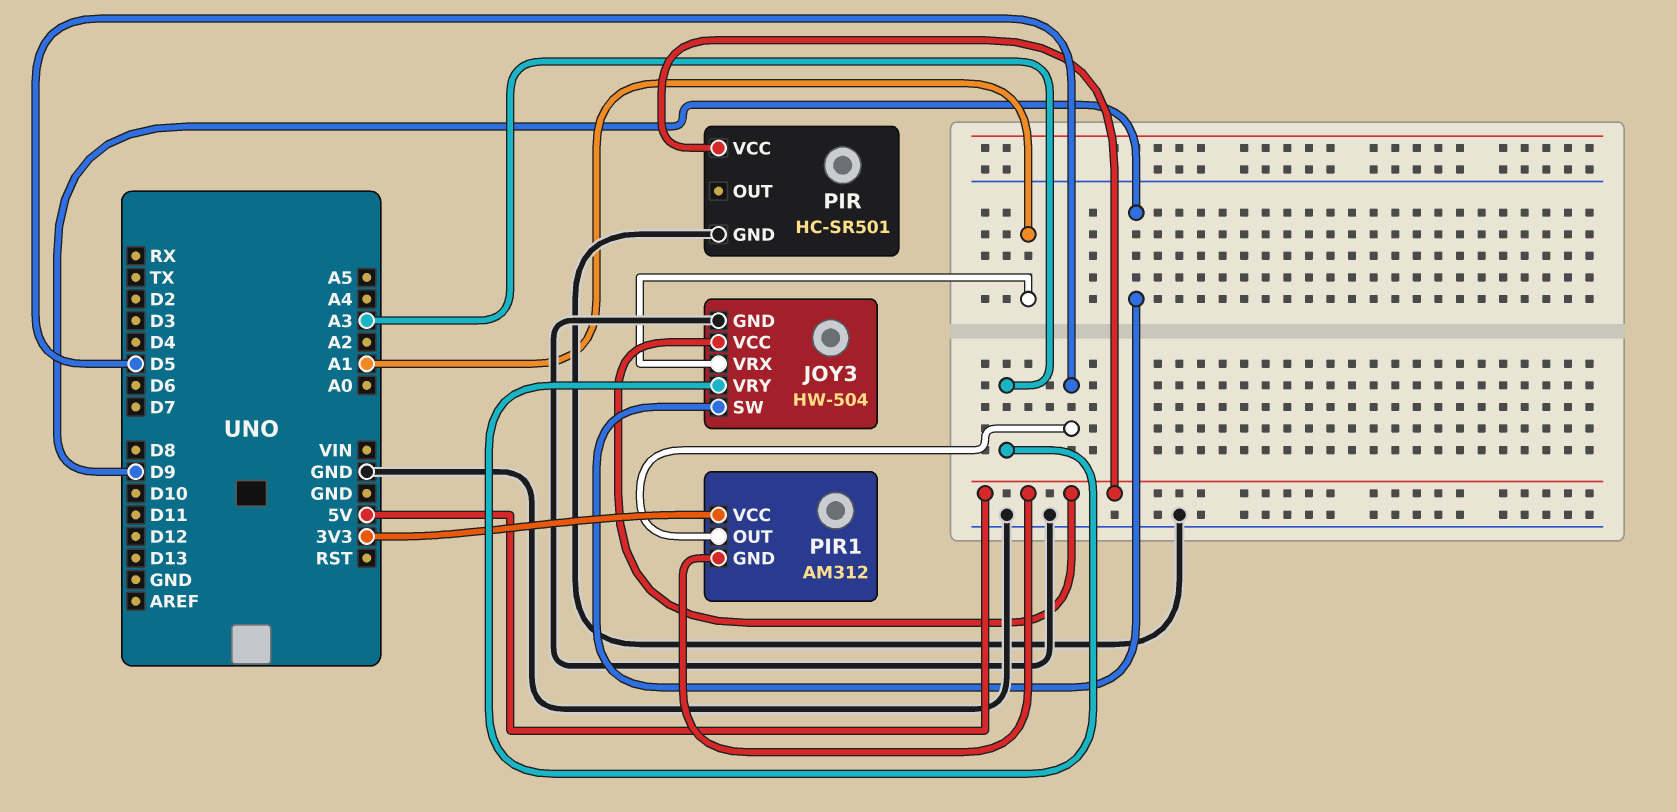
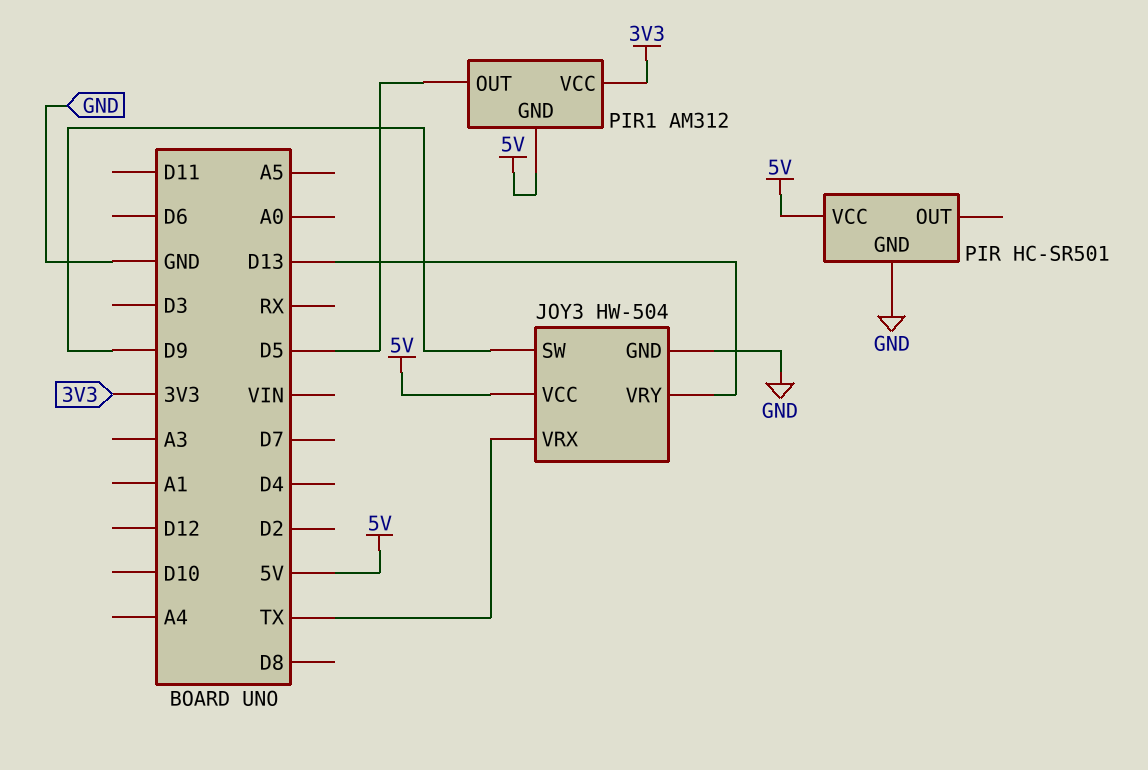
JOY3 pin VRX: A1 -> TX
JOY3 pin VRY: A3 -> D13

